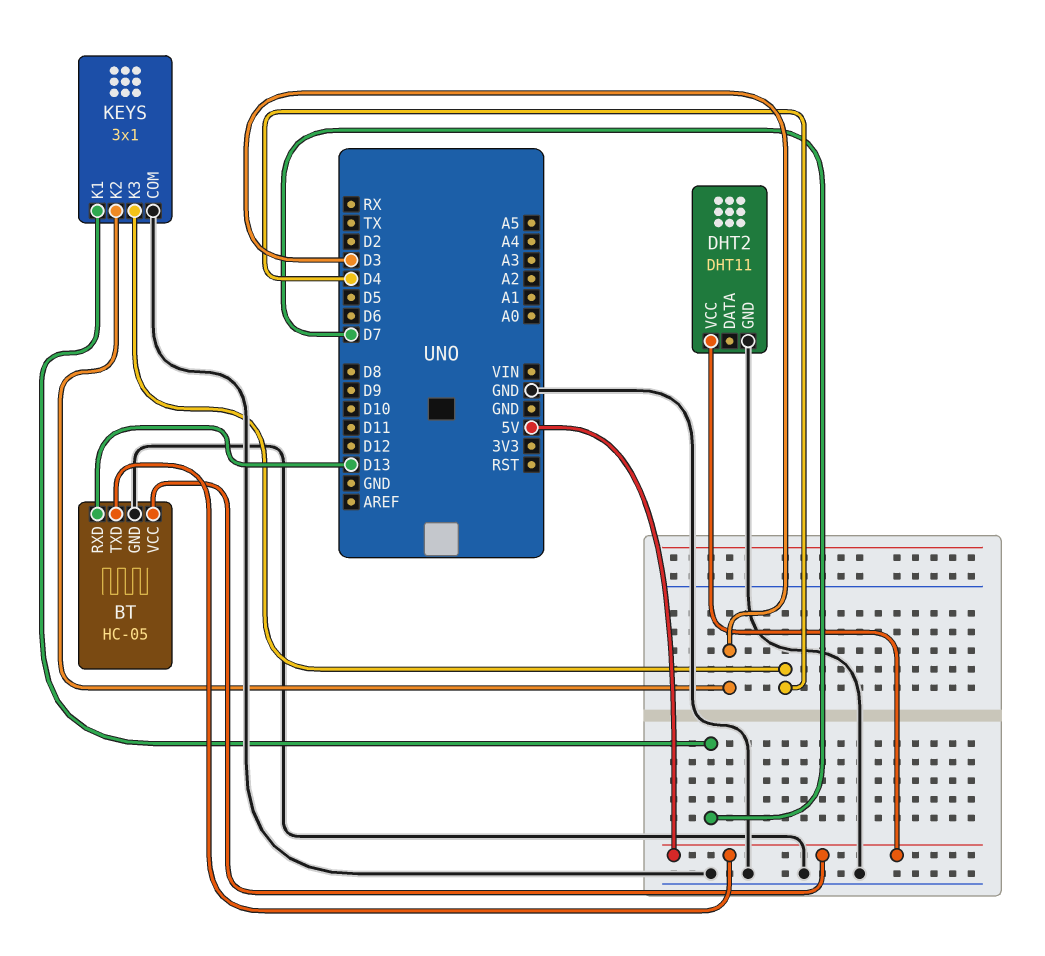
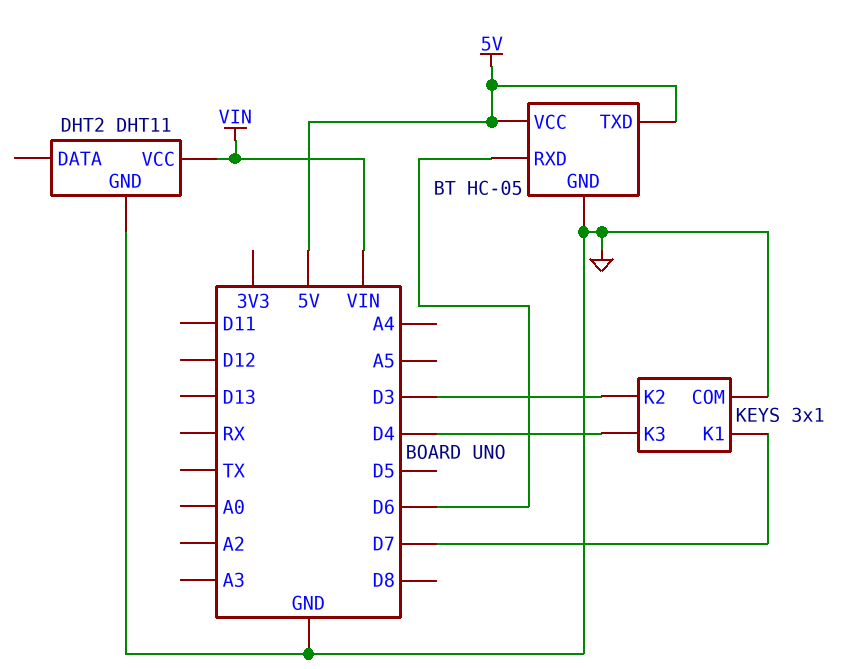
BT pin RXD: D13 -> D6
DHT2 pin VCC: 5V -> VIN

